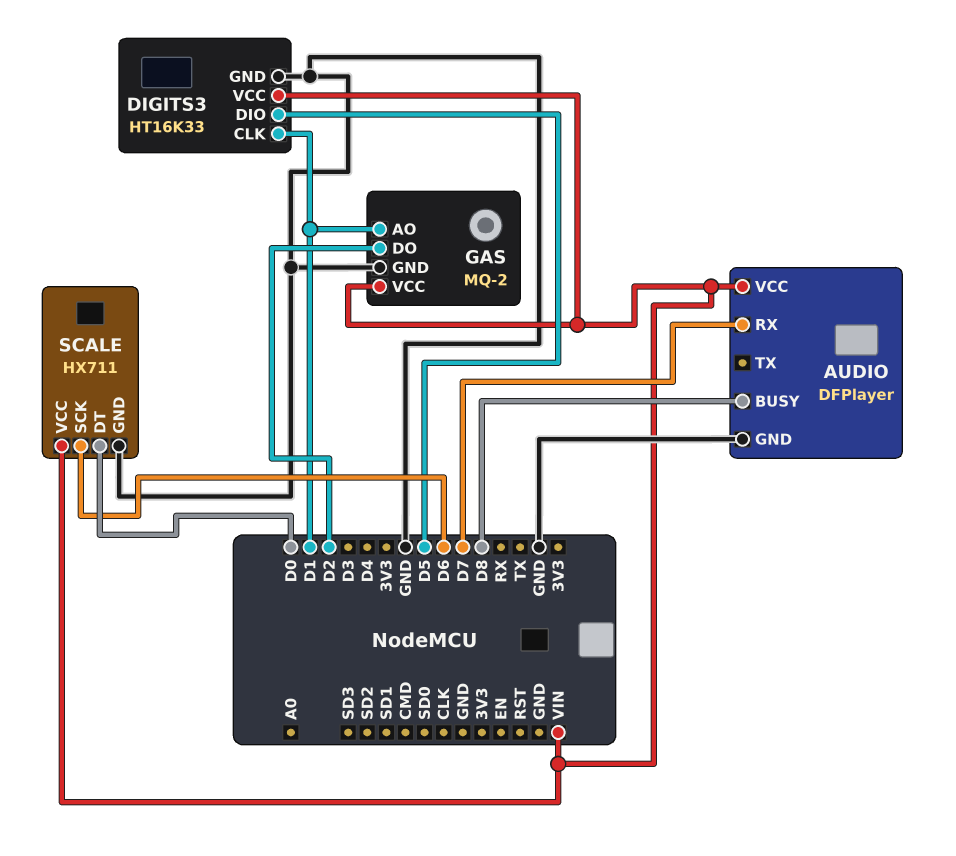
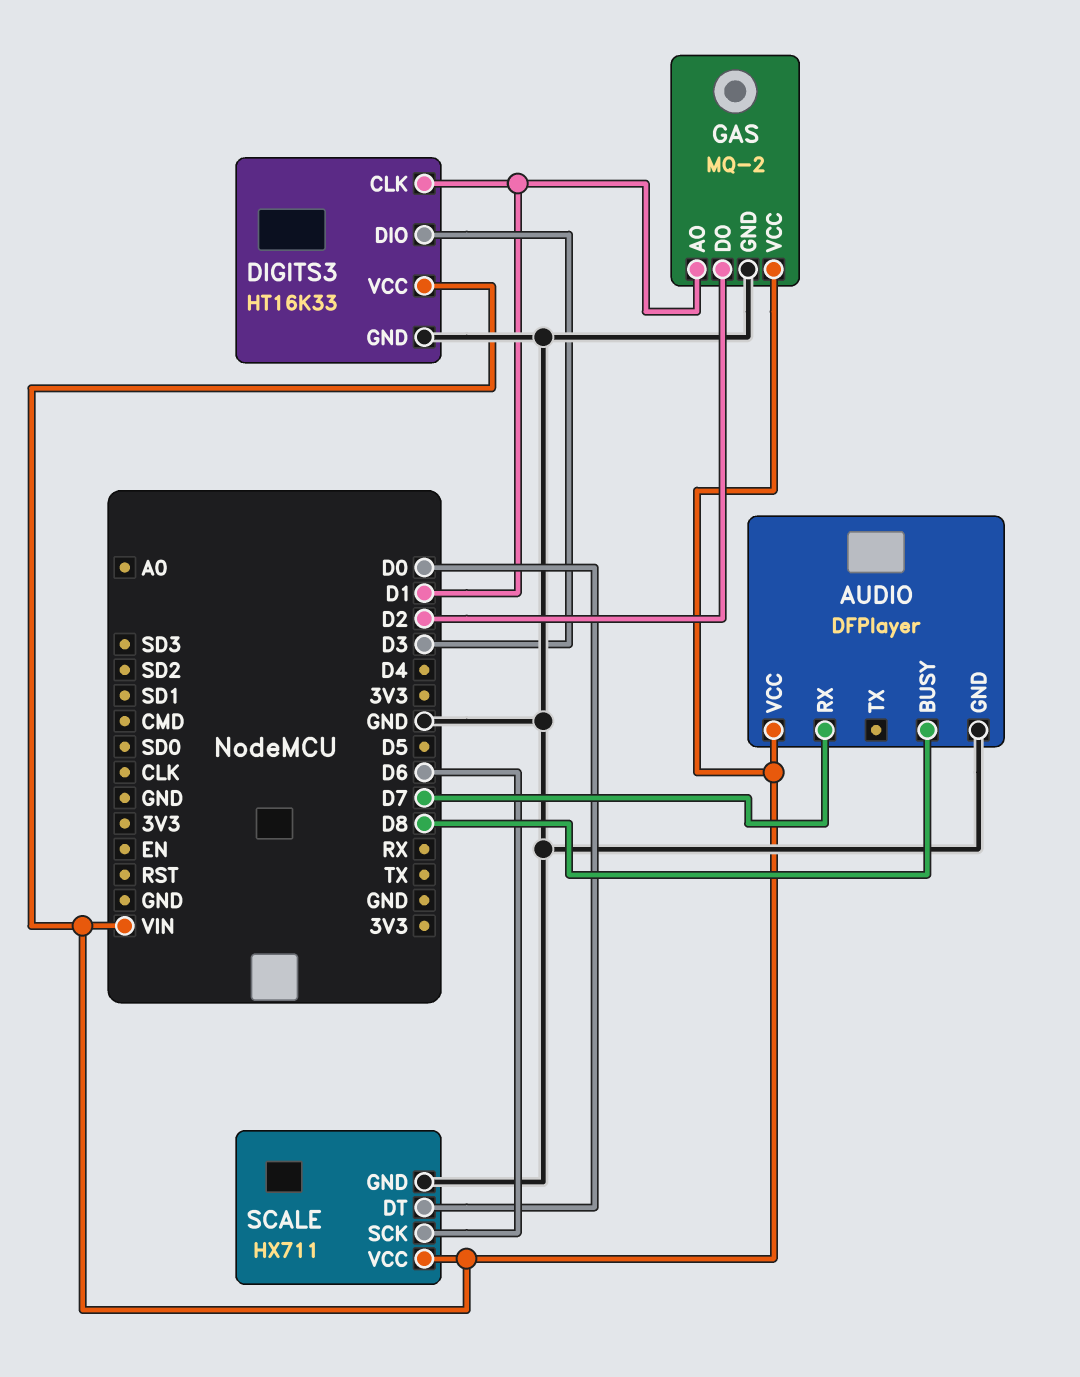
DIGITS3 pin DIO: D5 -> D3

